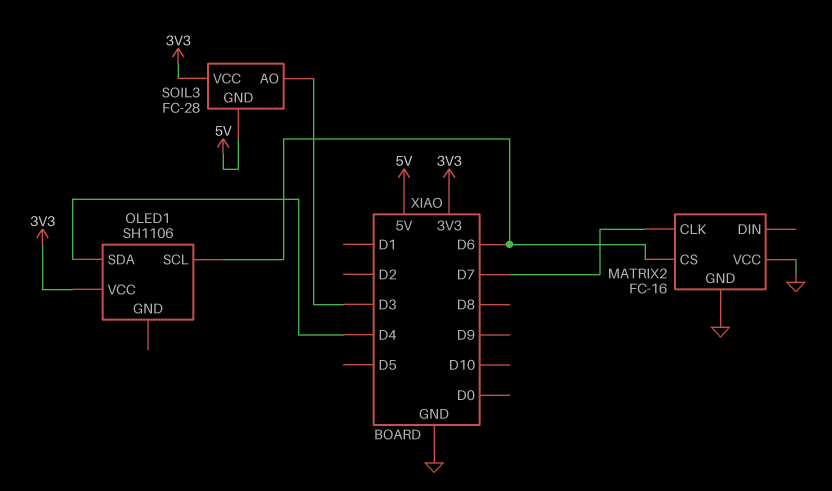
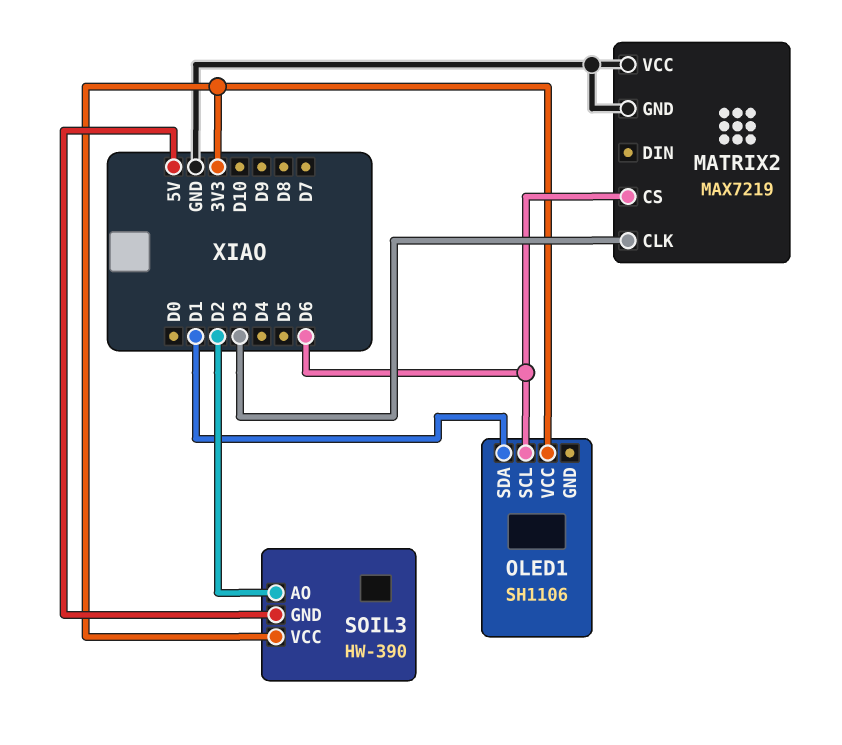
MATRIX2: FC-16 -> MAX7219
MATRIX2 pin CLK: D7 -> D3
OLED1 pin SDA: D4 -> D1
SOIL3: FC-28 -> HW-390
SOIL3 pin AO: D3 -> D2

